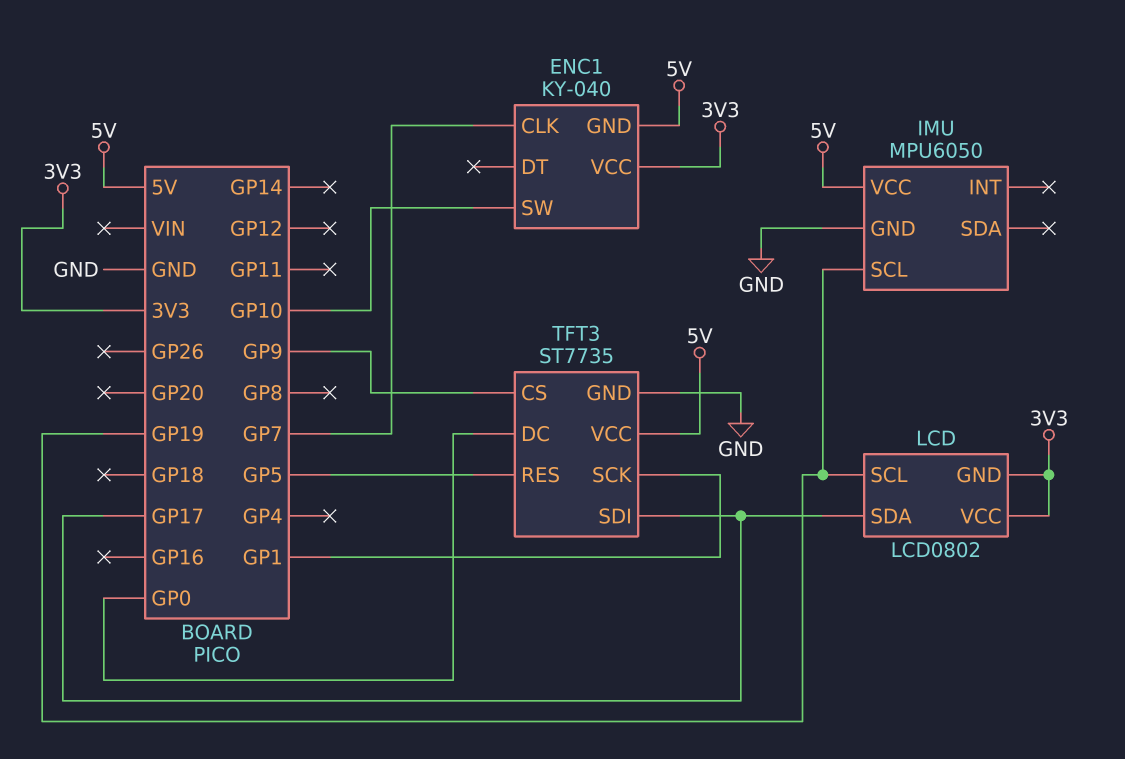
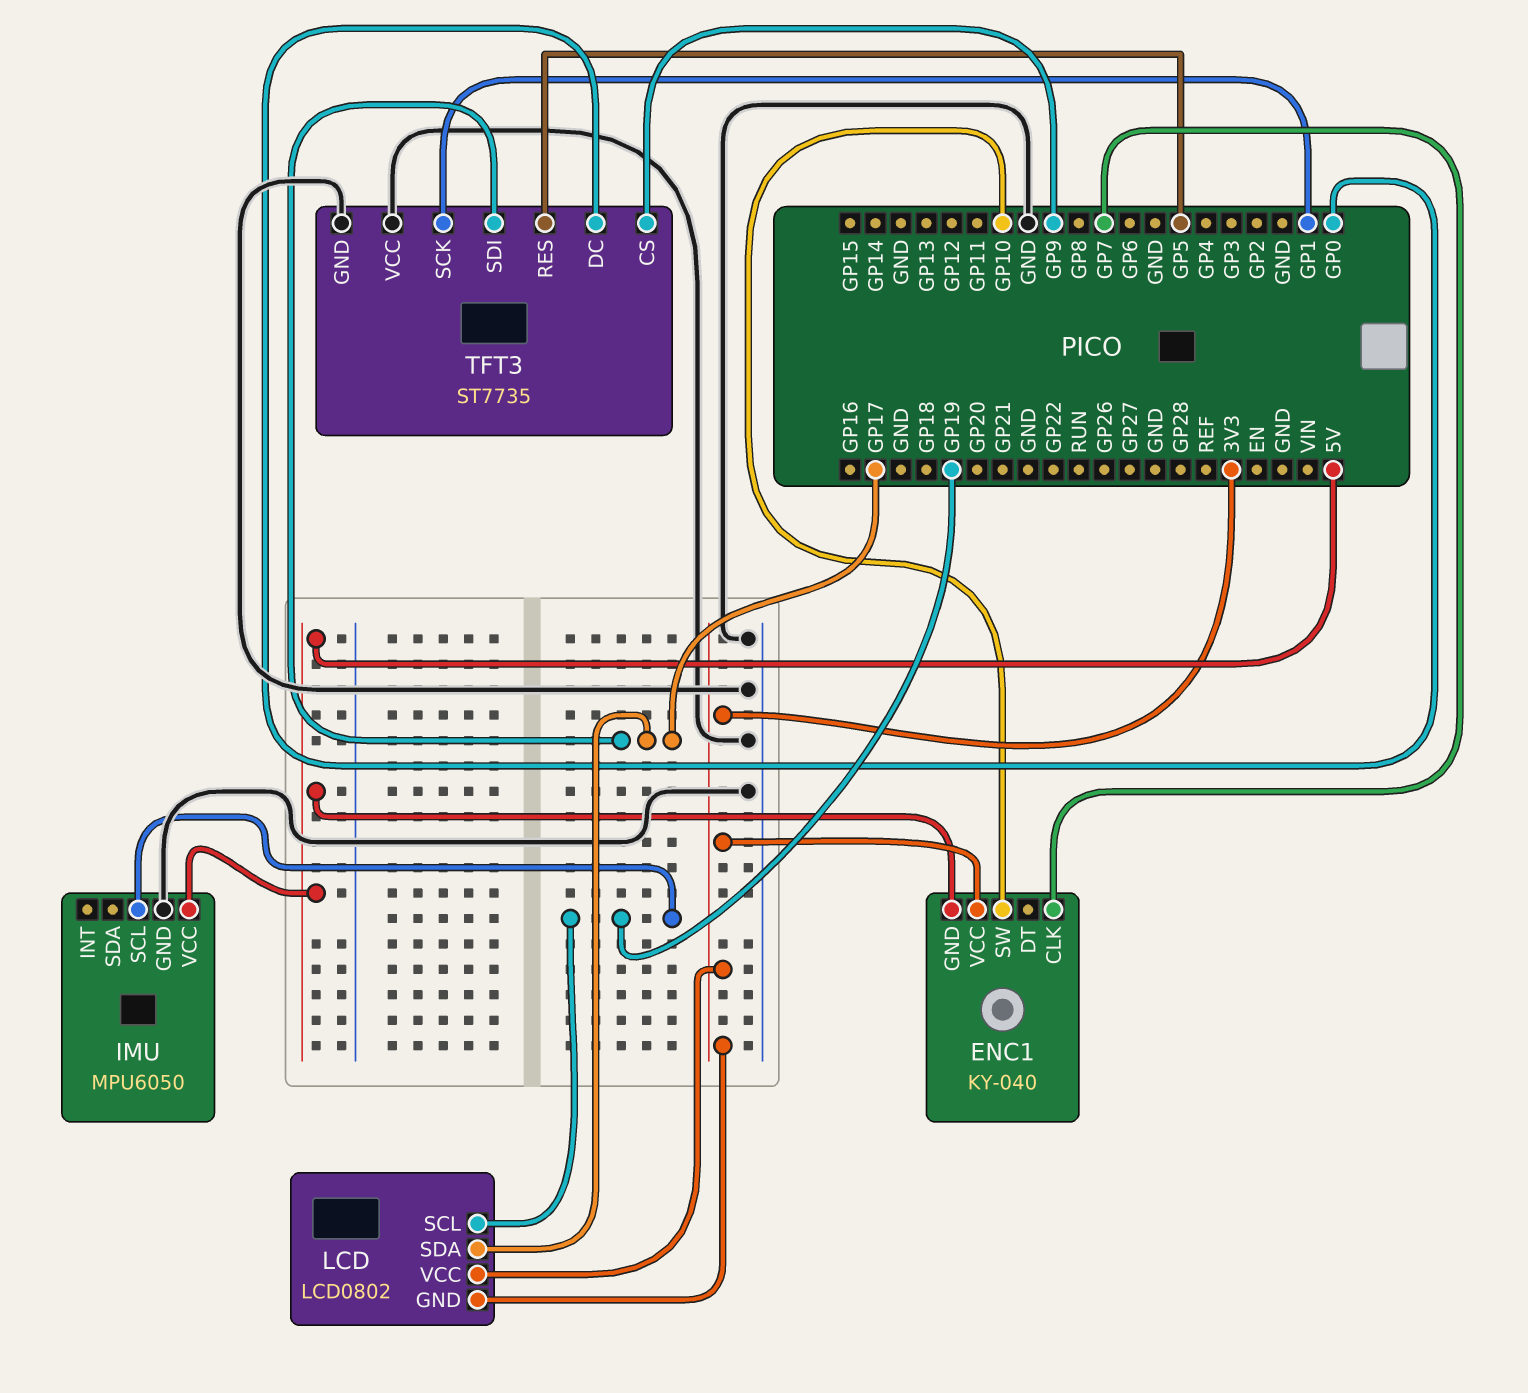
TFT3 pin VCC: 5V -> GND

